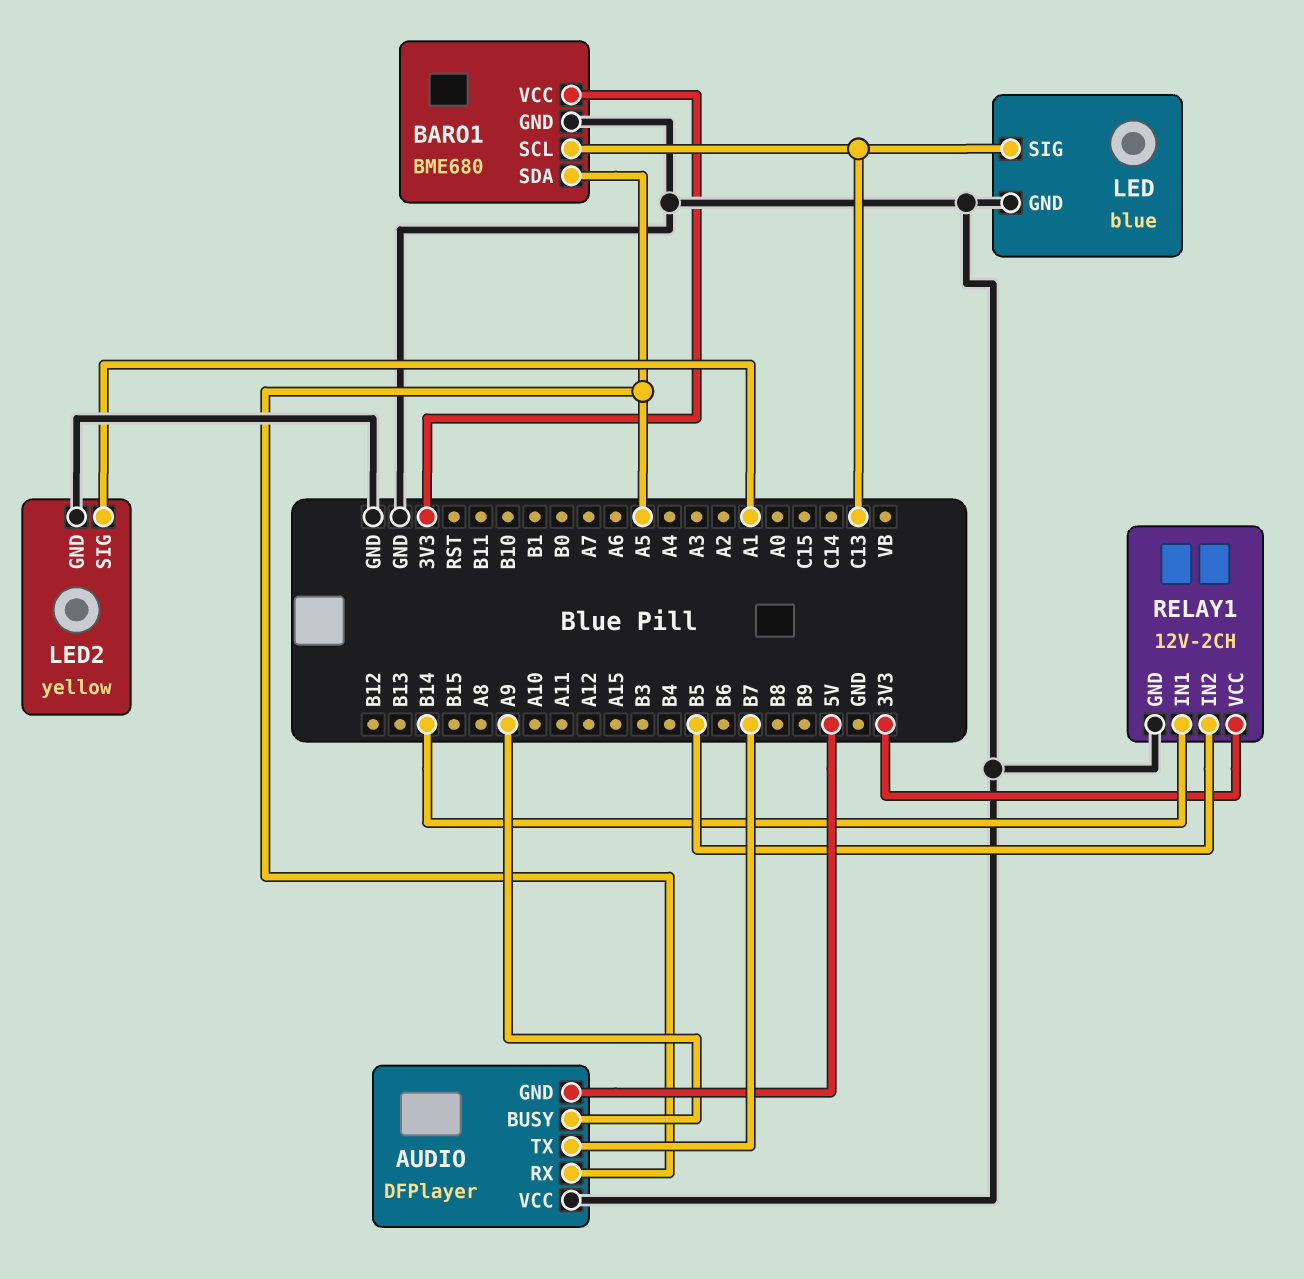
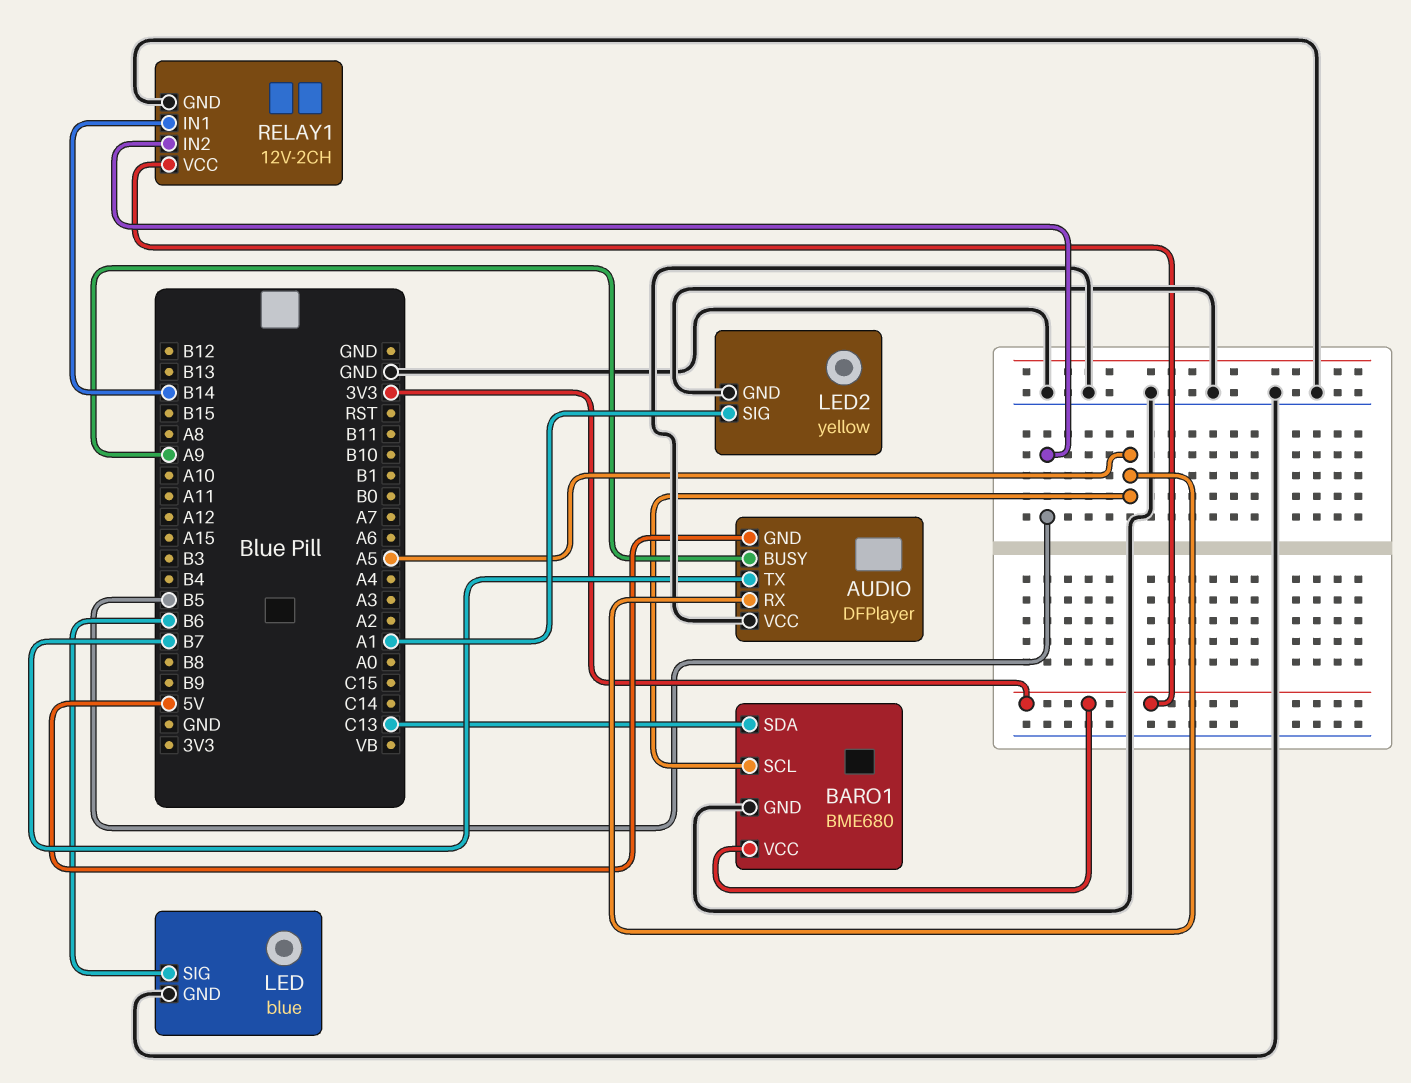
BARO1 pin SCL: C13 -> A5
BARO1 pin SDA: A5 -> C13
LED pin SIG: C13 -> B6

